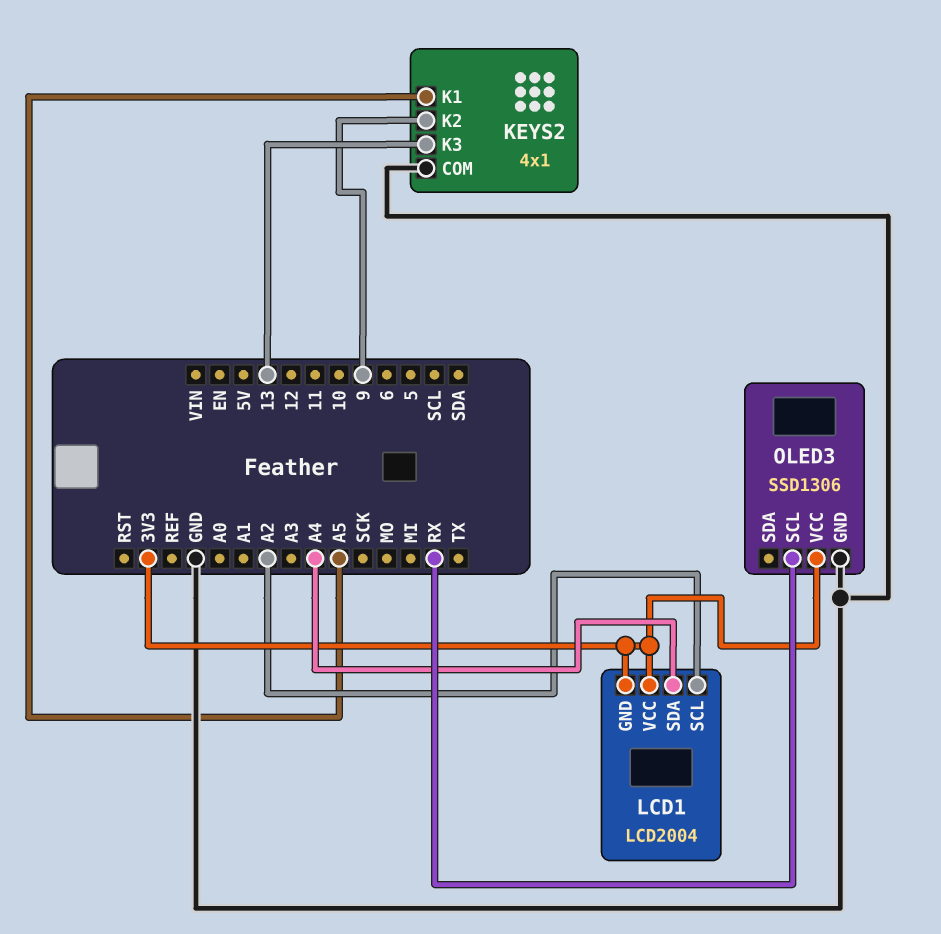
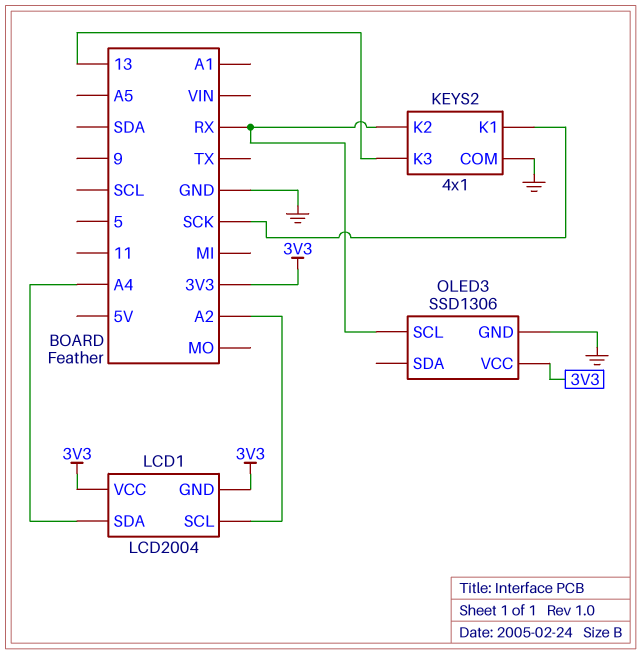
KEYS2 pin K1: A5 -> SCK
KEYS2 pin K2: 9 -> RX

